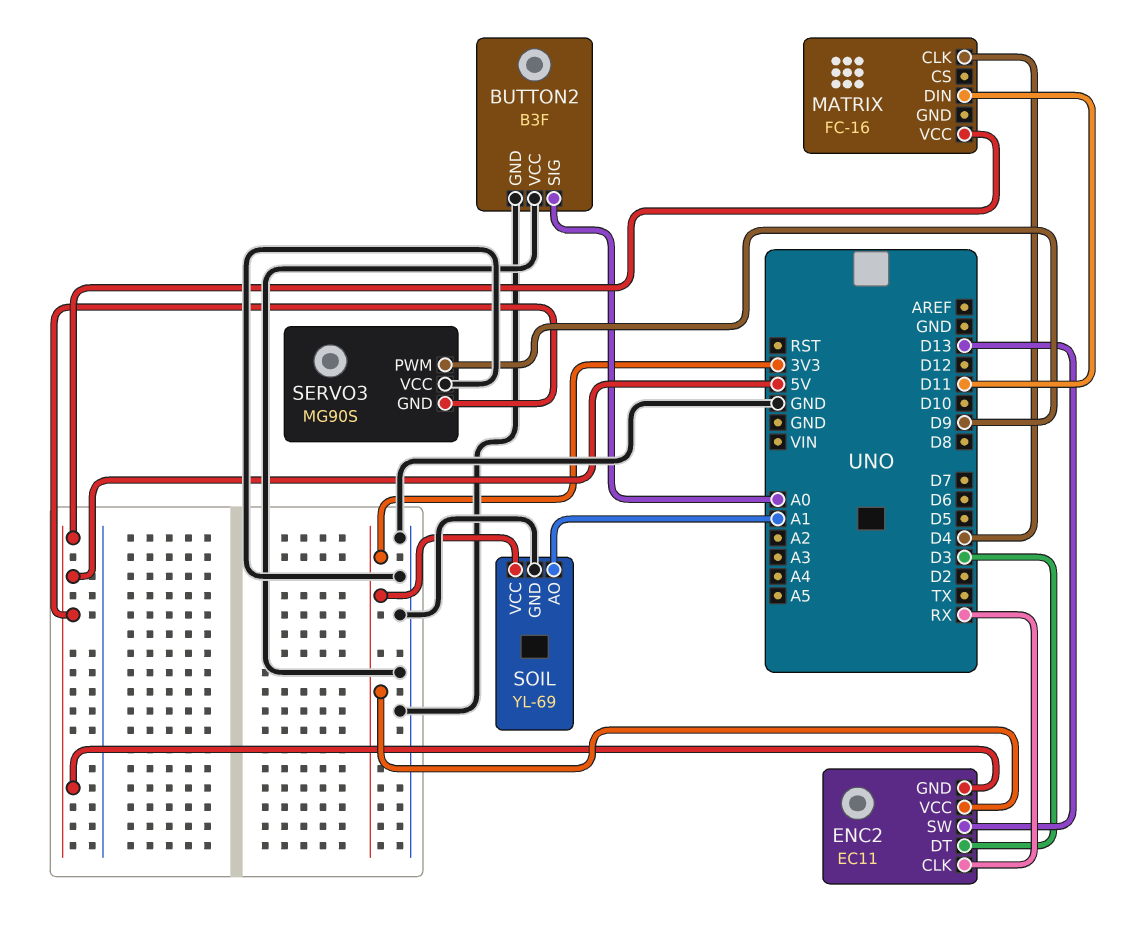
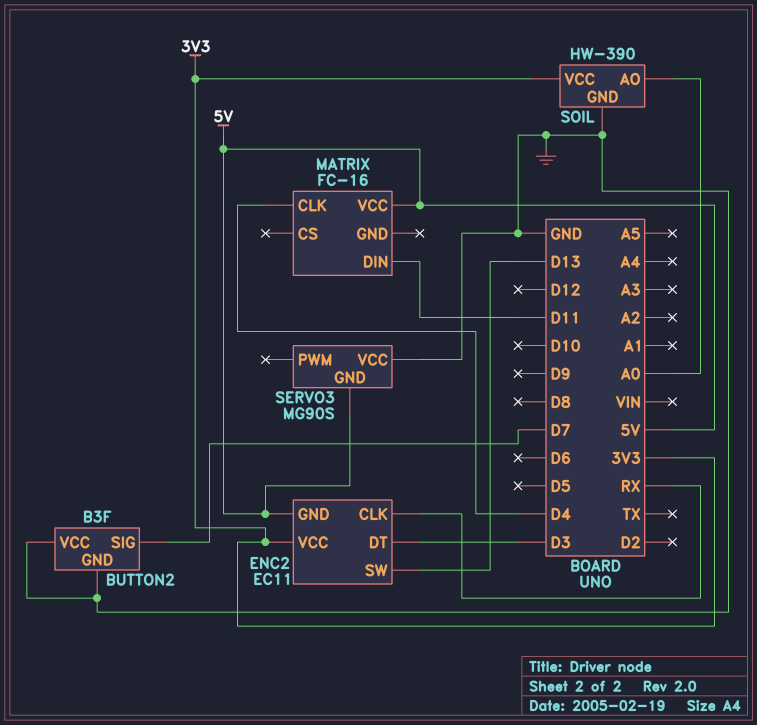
BUTTON2 pin SIG: A0 -> D7
SERVO3 pin PWM: D9 -> none
SOIL: YL-69 -> HW-390
SOIL pin AO: A1 -> A0

